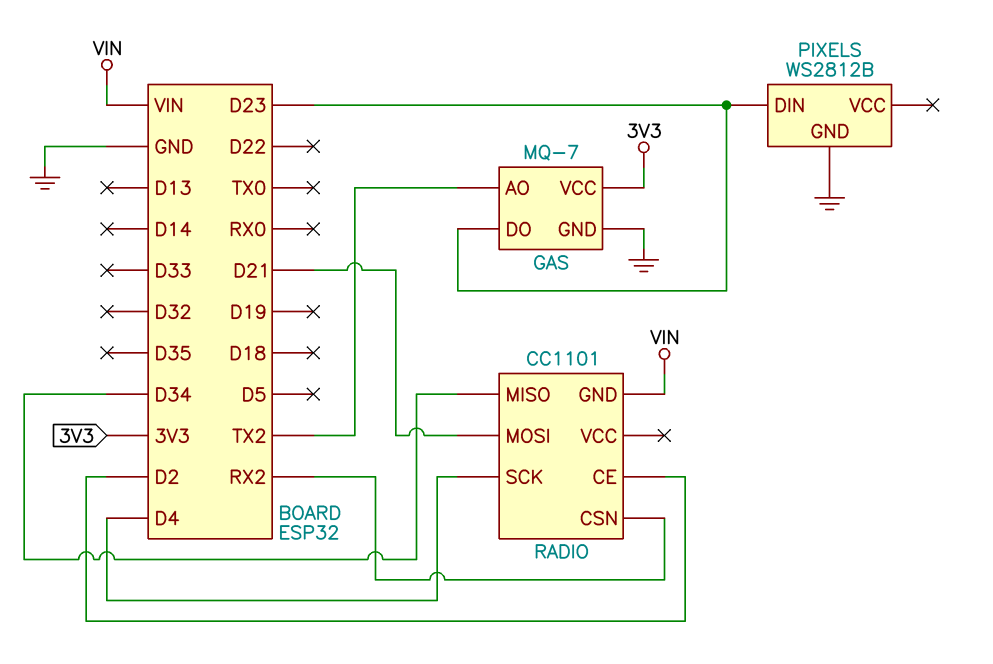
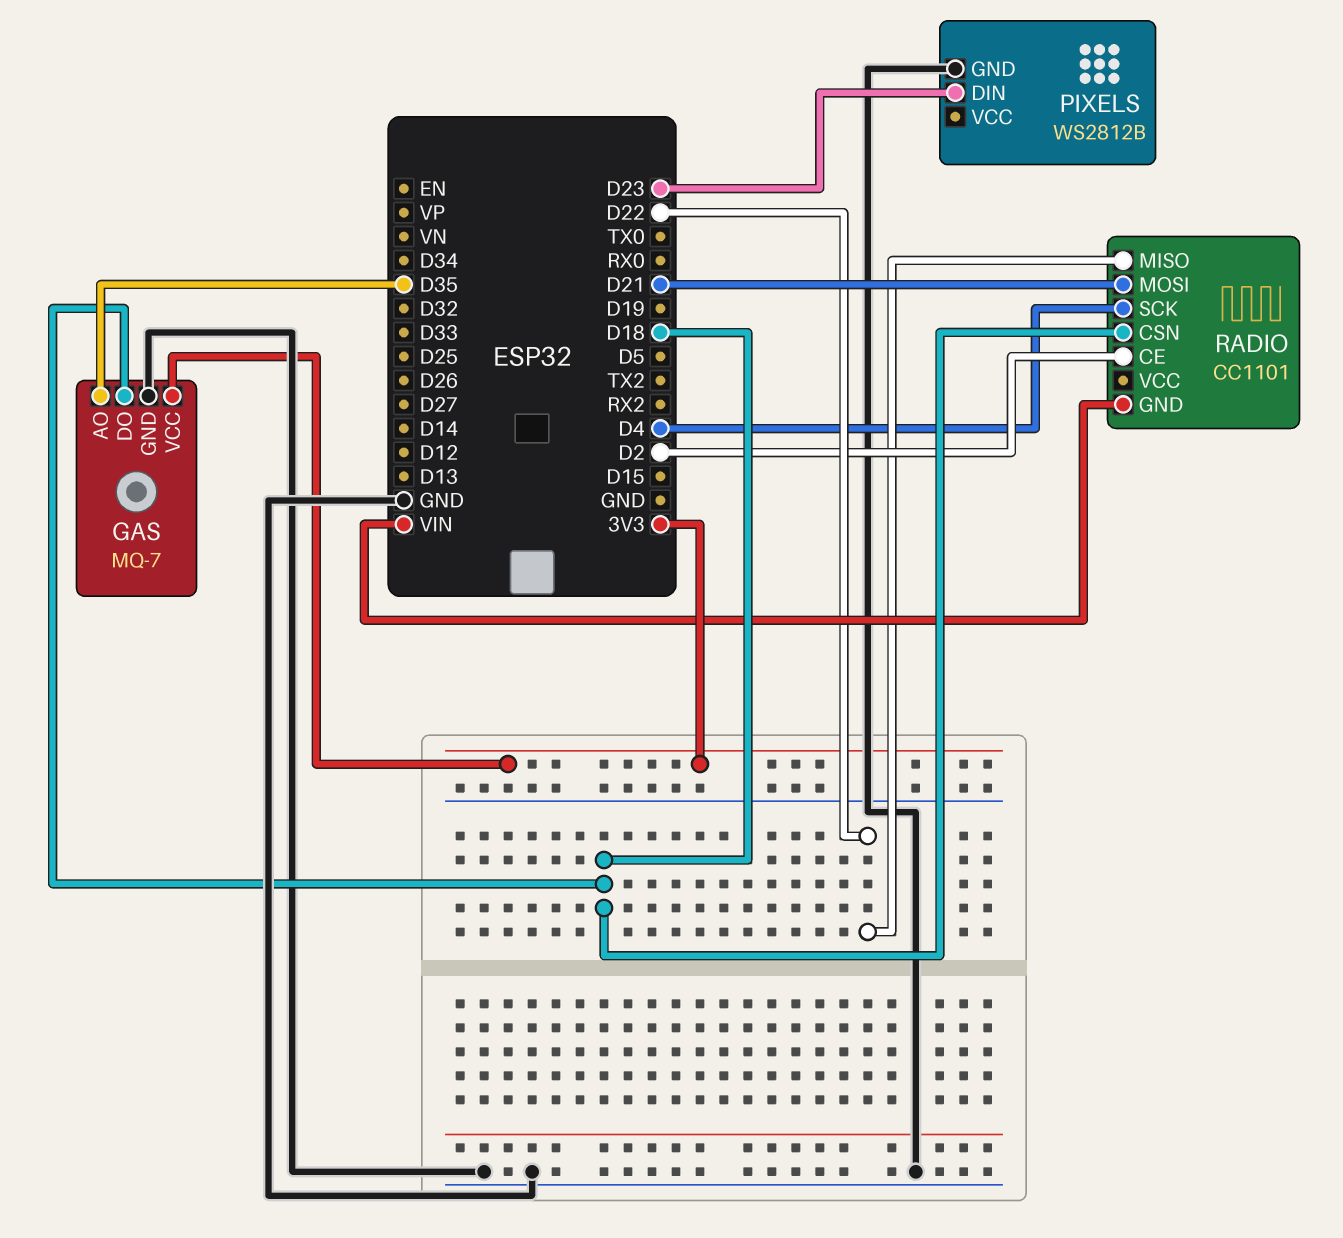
GAS pin AO: TX2 -> D35
GAS pin DO: D23 -> D18
RADIO pin CSN: RX2 -> D18
RADIO pin MISO: D34 -> D22

